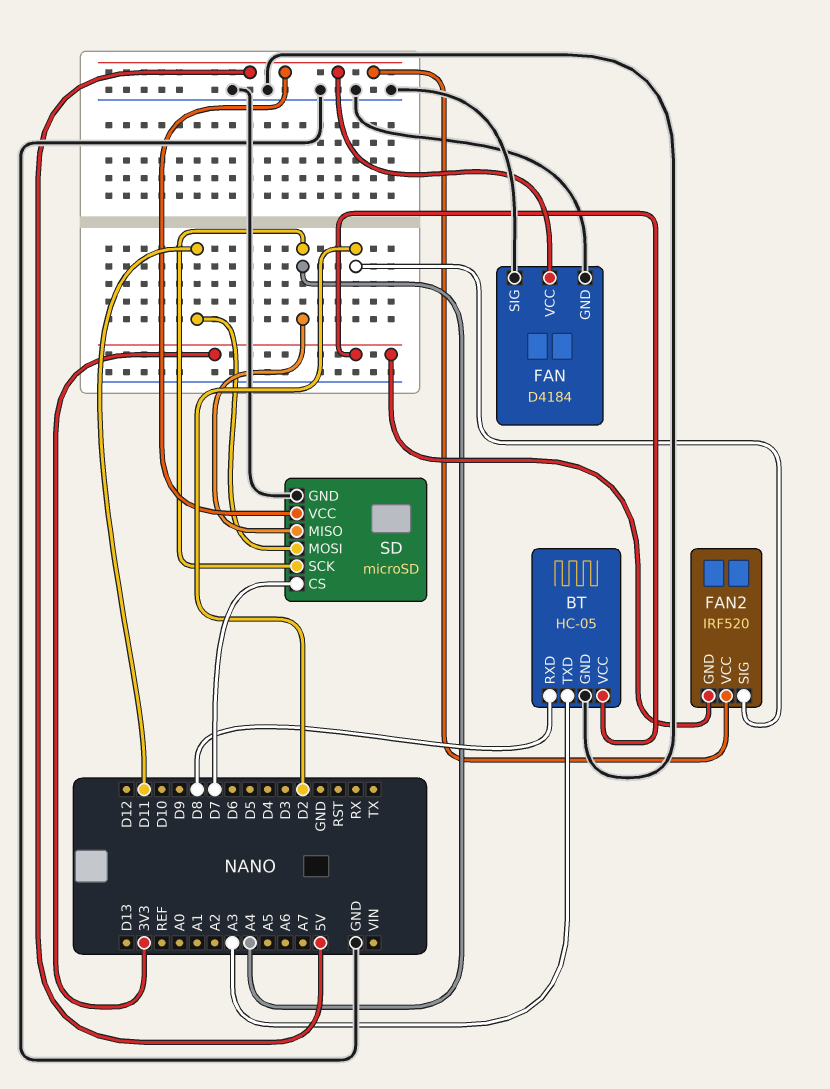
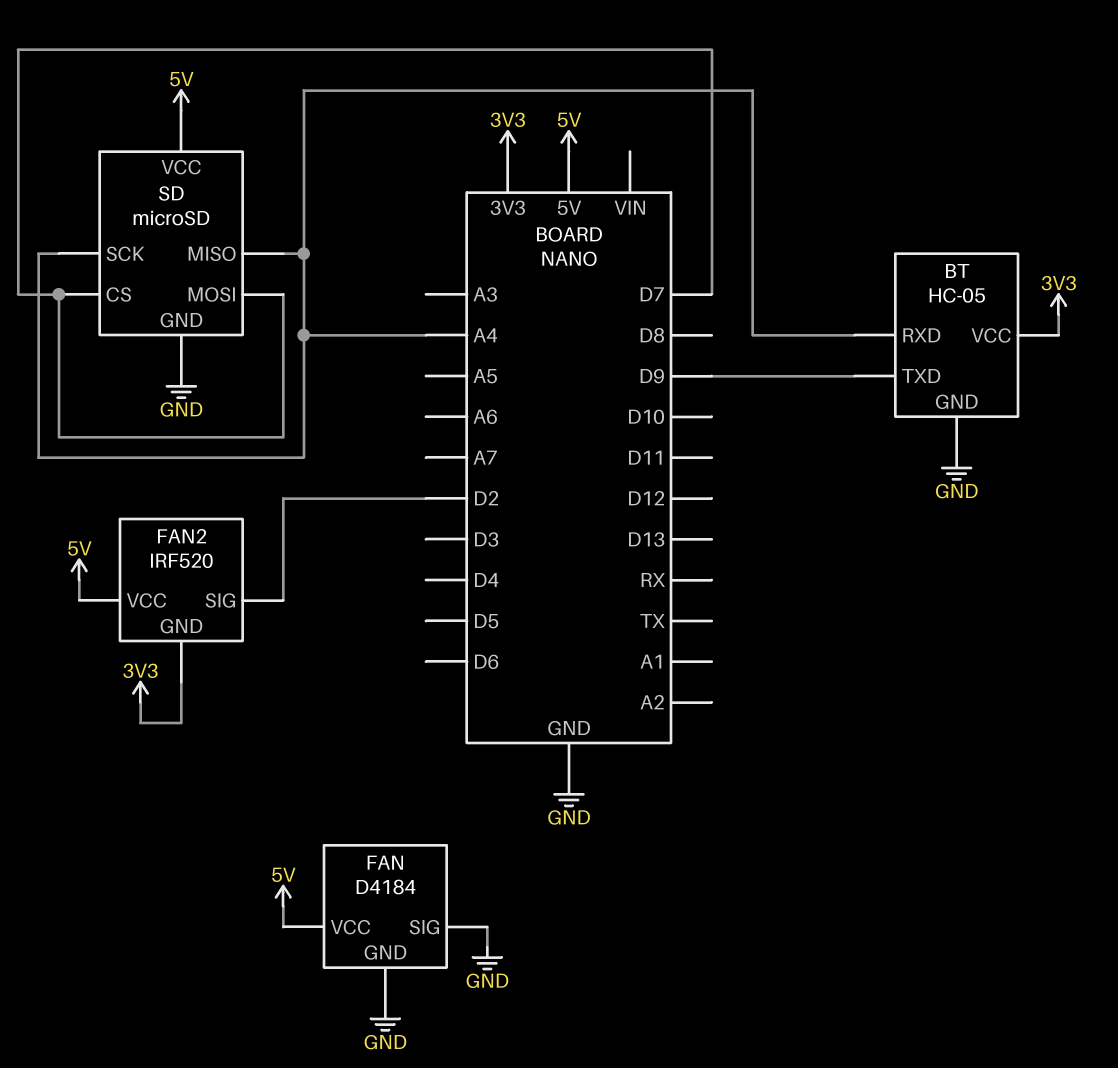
BT pin RXD: D8 -> A4
BT pin TXD: A3 -> D9
SD pin MOSI: D11 -> D7

